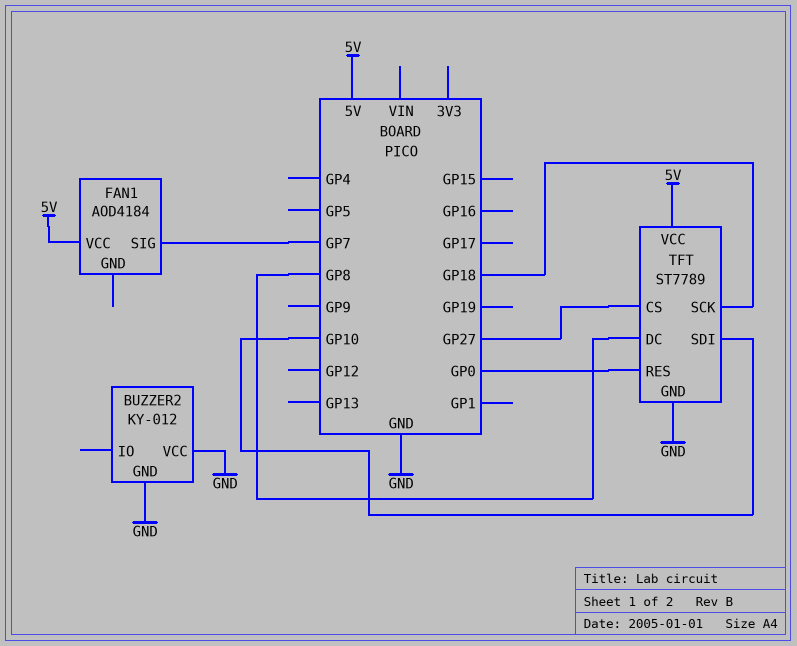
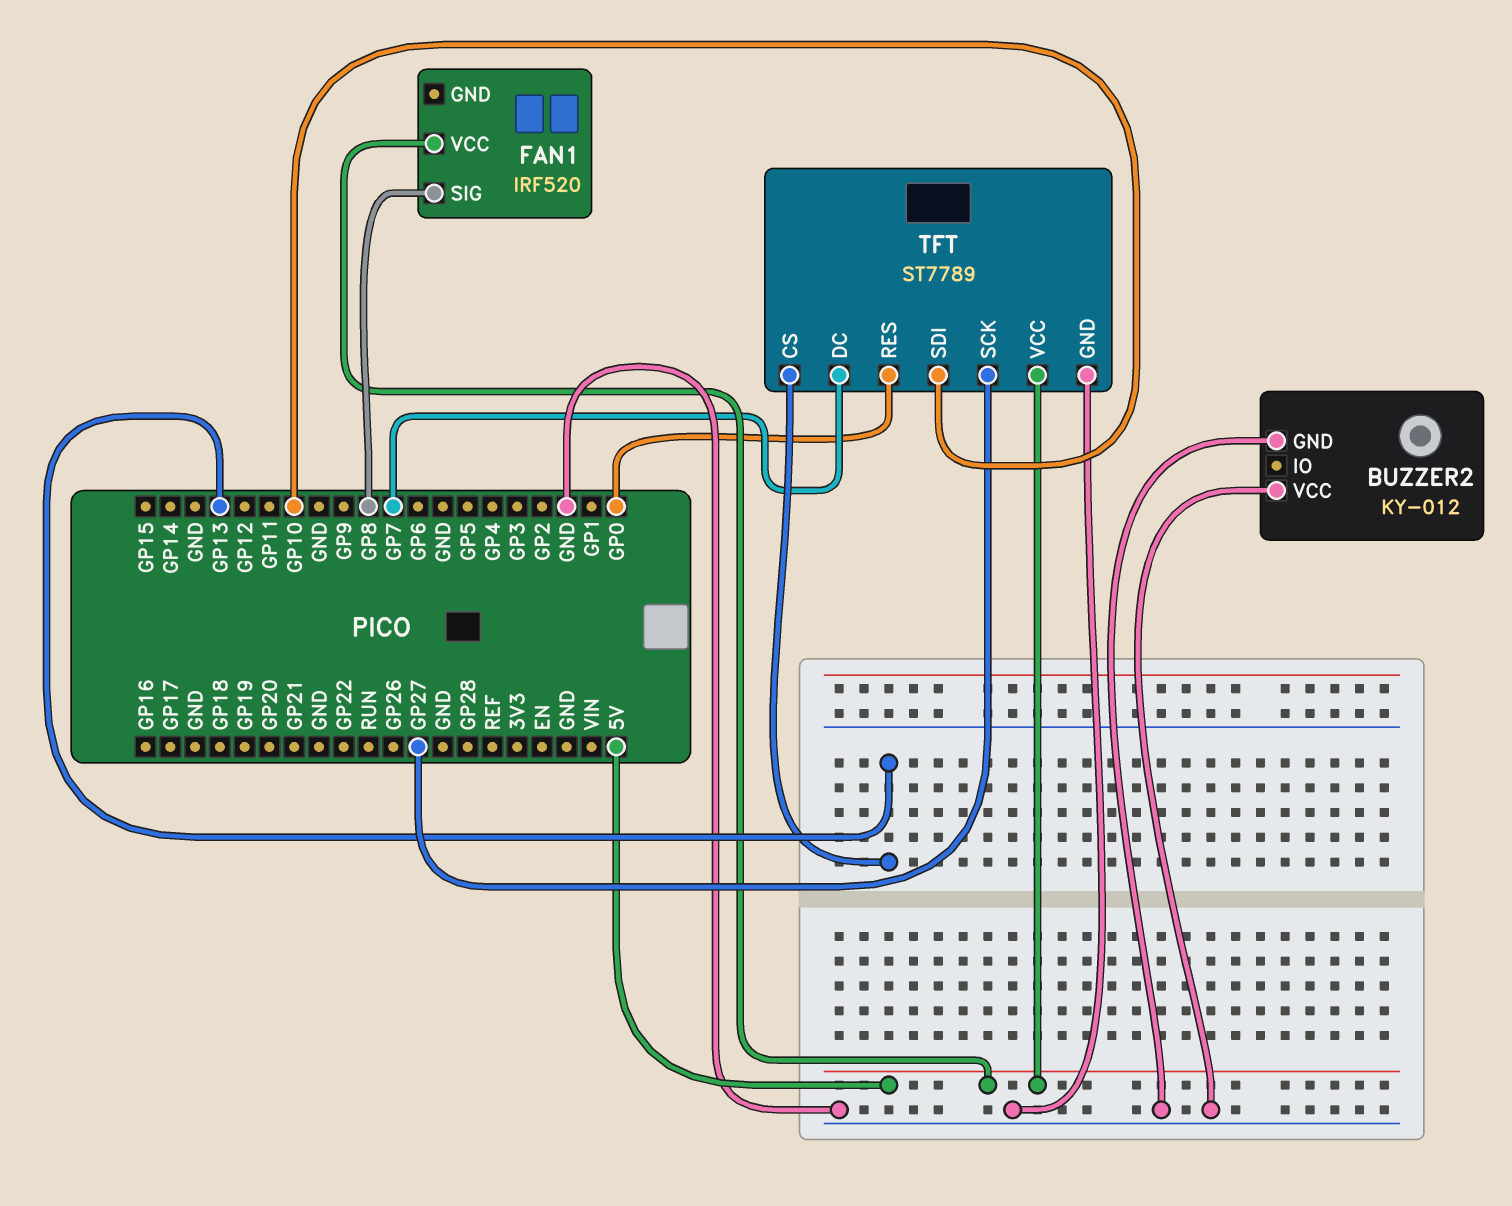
FAN1: AOD4184 -> IRF520
FAN1 pin SIG: GP7 -> GP8
TFT pin CS: GP27 -> GP13
TFT pin DC: GP8 -> GP7
TFT pin SCK: GP18 -> GP27

